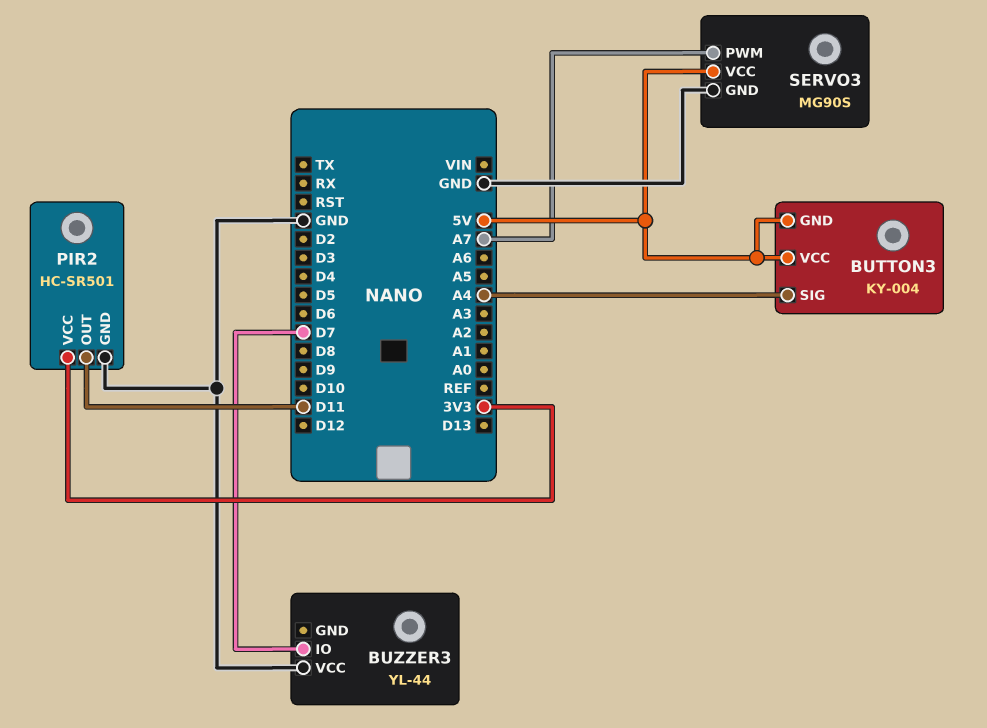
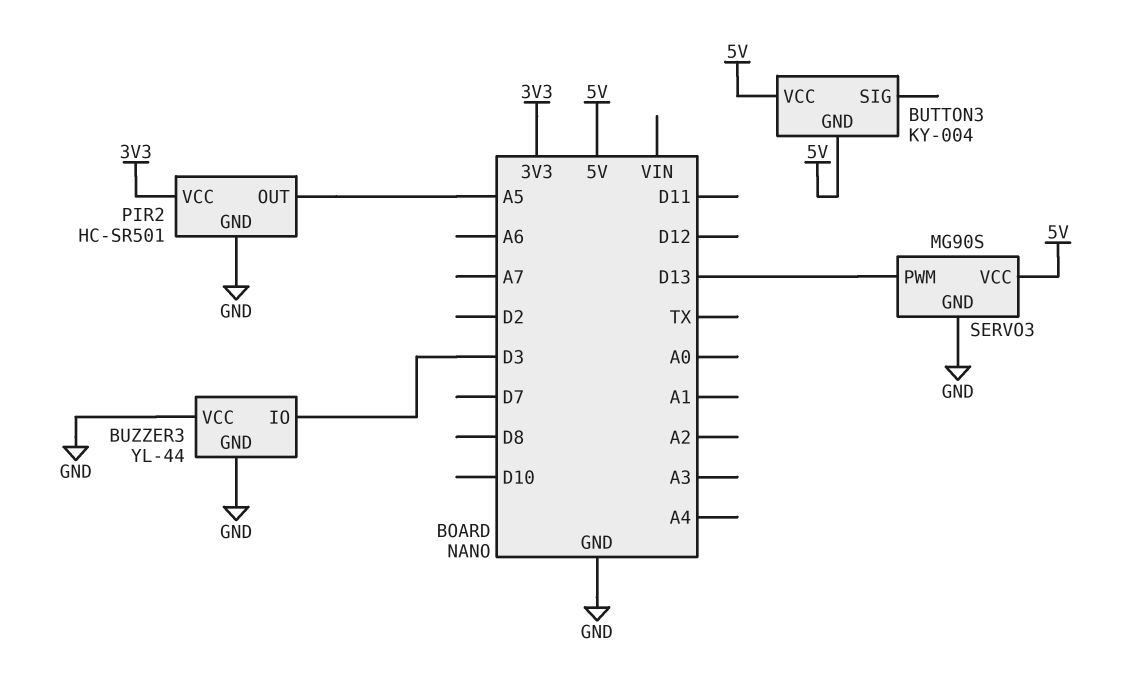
BUTTON3 pin SIG: A4 -> none
BUZZER3 pin GND: none -> GND
BUZZER3 pin IO: D7 -> D3
PIR2 pin OUT: D11 -> A5
SERVO3 pin PWM: A7 -> D13

